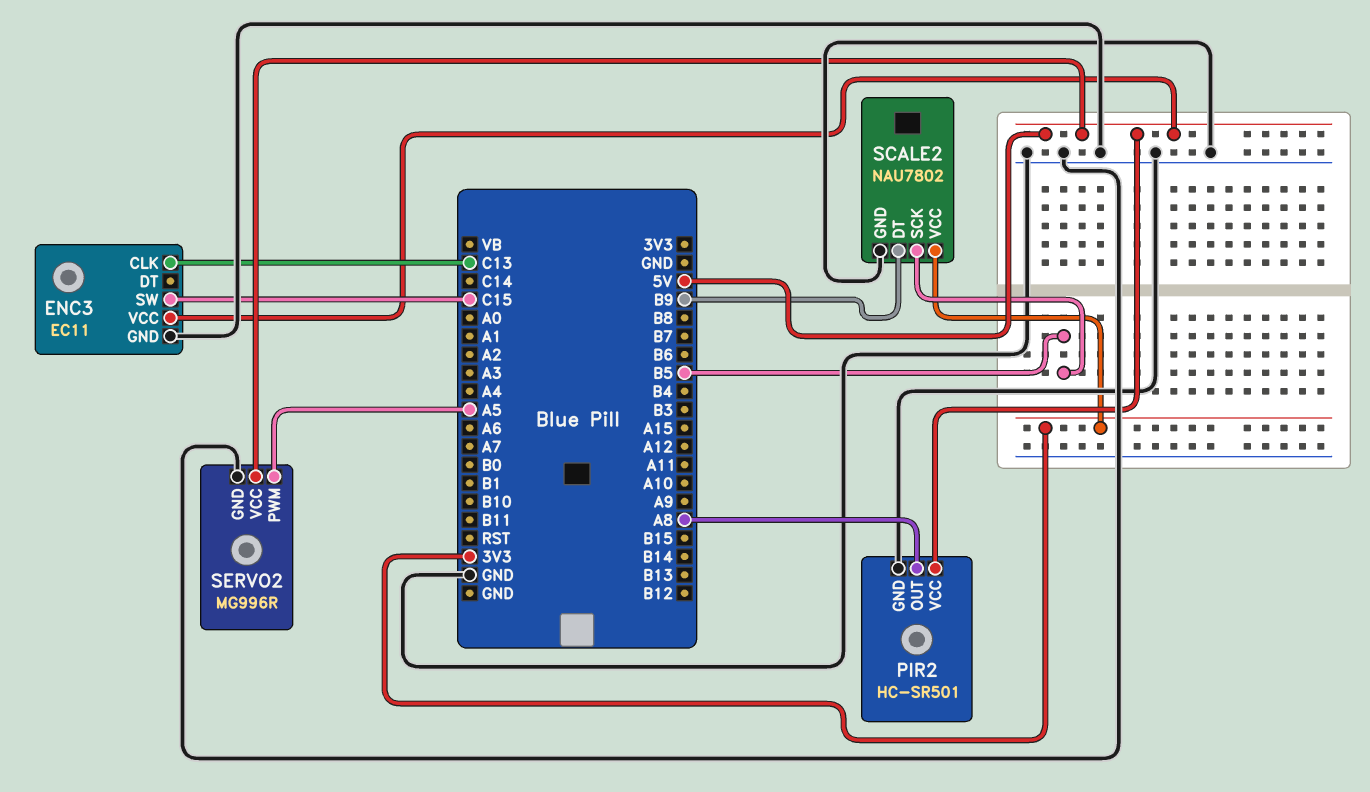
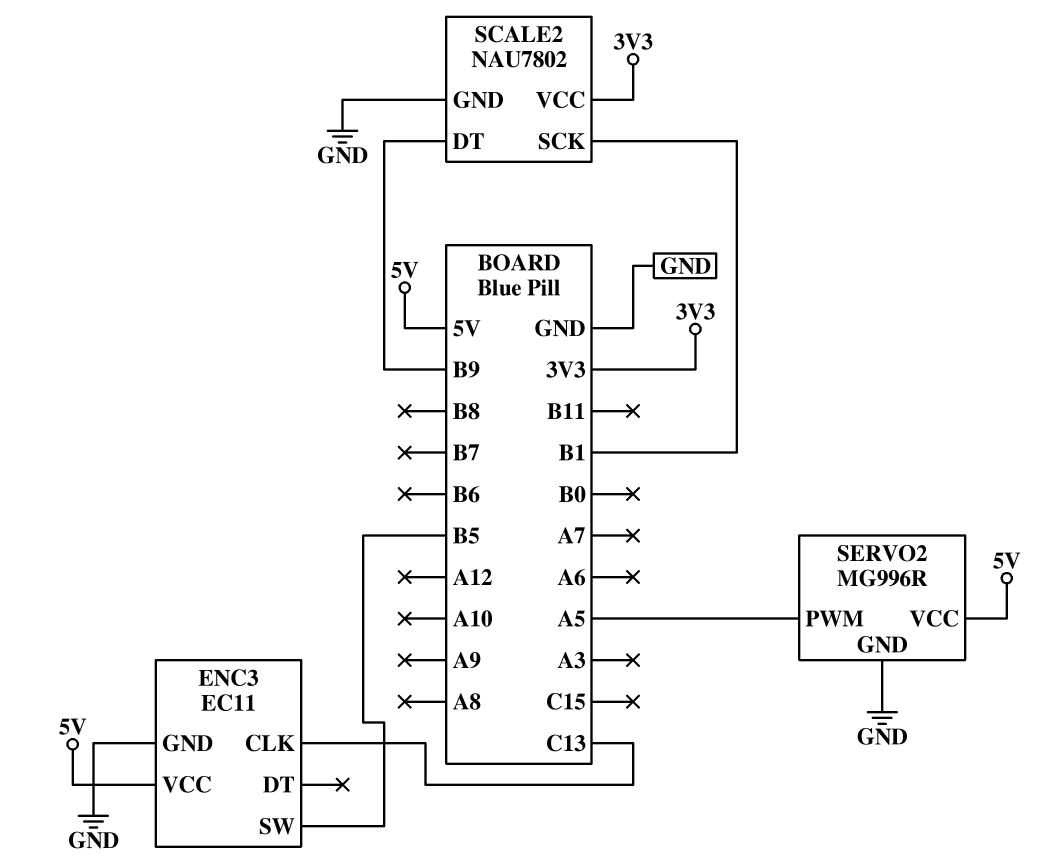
ENC3 pin SW: C15 -> B5
PIR2: HC-SR501 -> none
PIR2 pin GND: GND -> none
PIR2 pin OUT: A8 -> none
PIR2 pin VCC: 5V -> none
SCALE2 pin SCK: B5 -> B1

